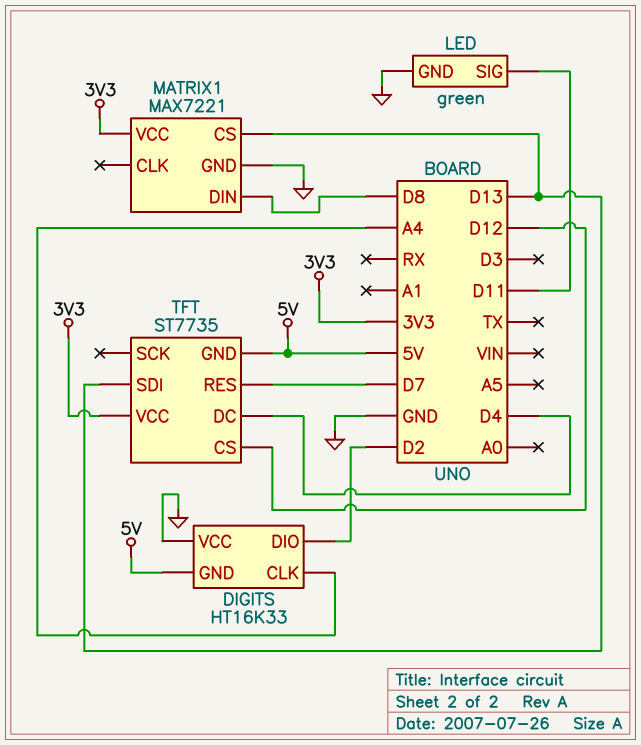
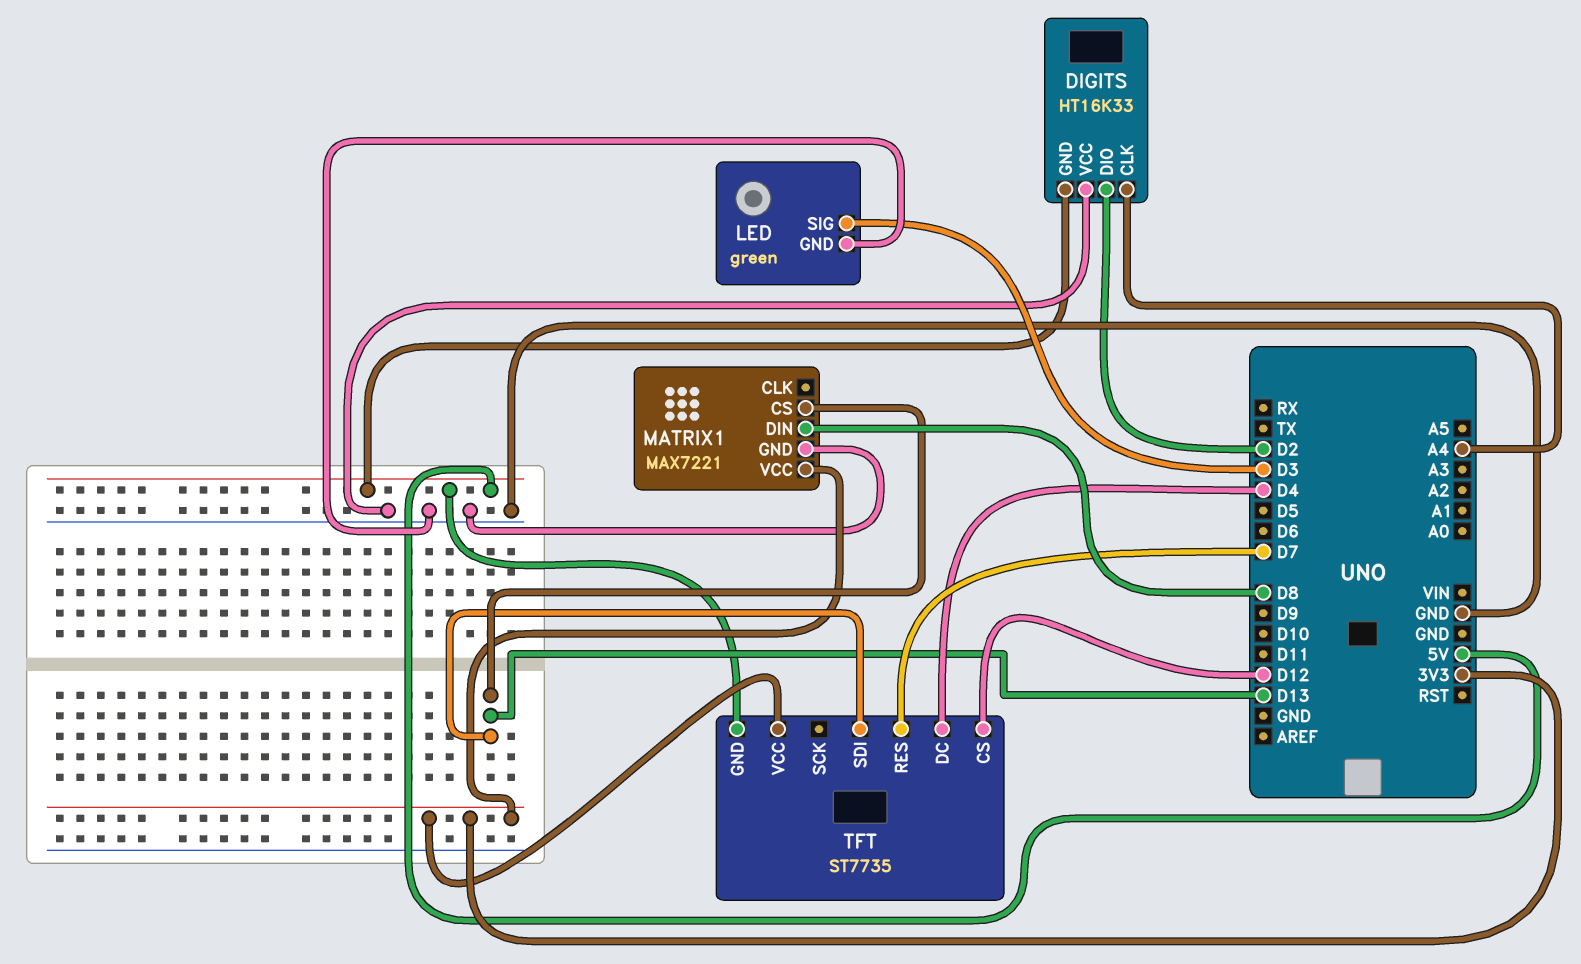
LED pin SIG: D11 -> D3

